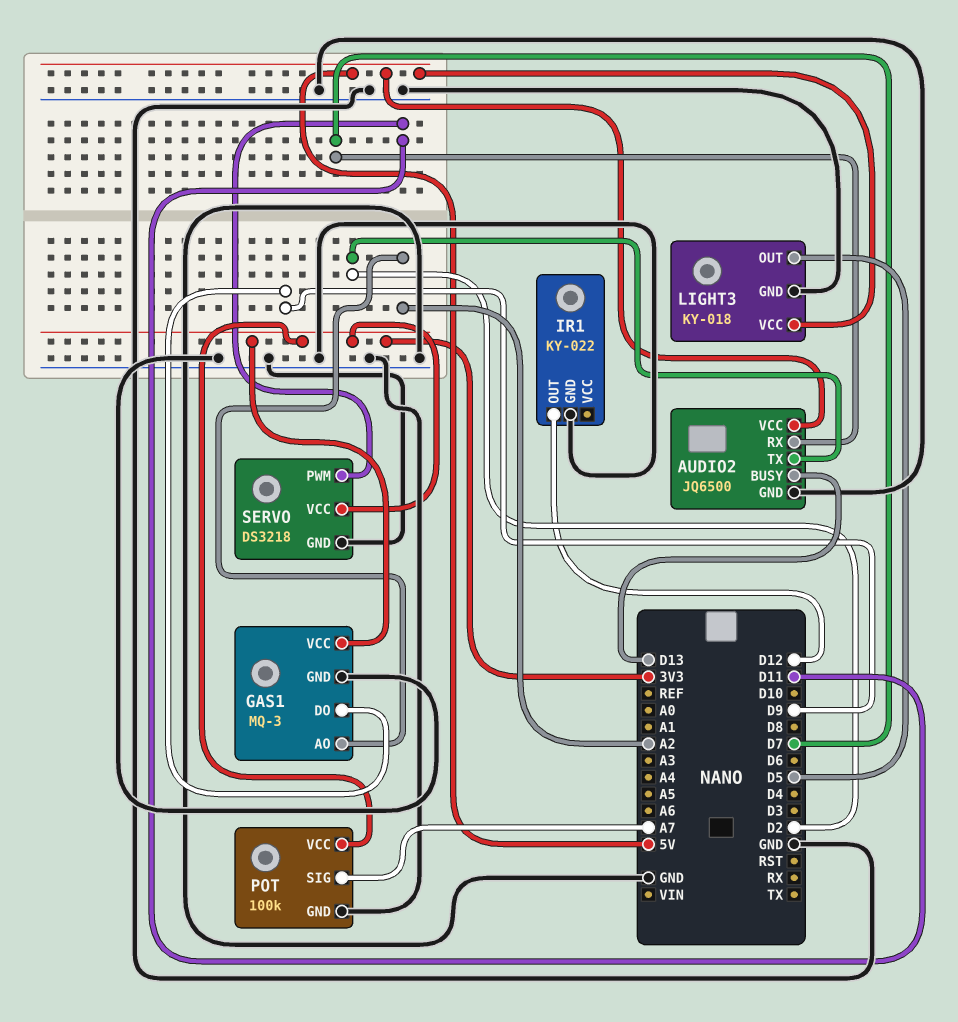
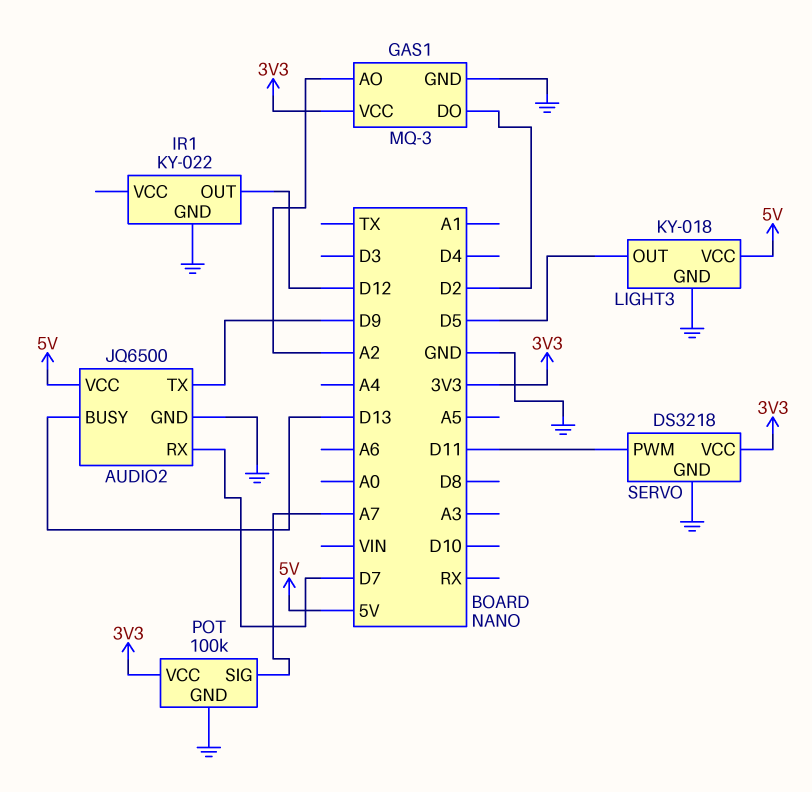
AUDIO2 pin TX: D2 -> D9
GAS1 pin DO: D9 -> D2

